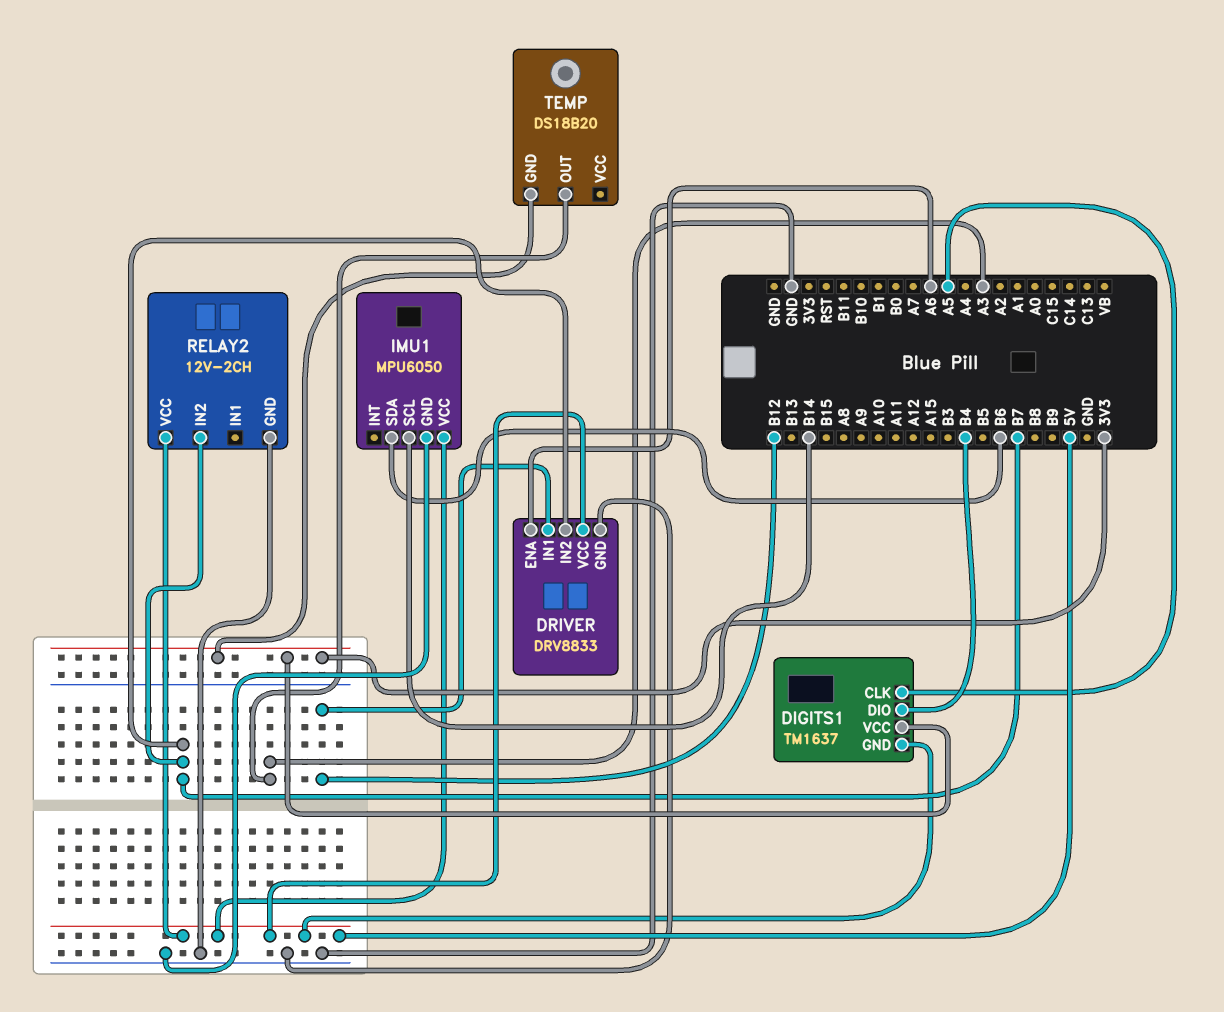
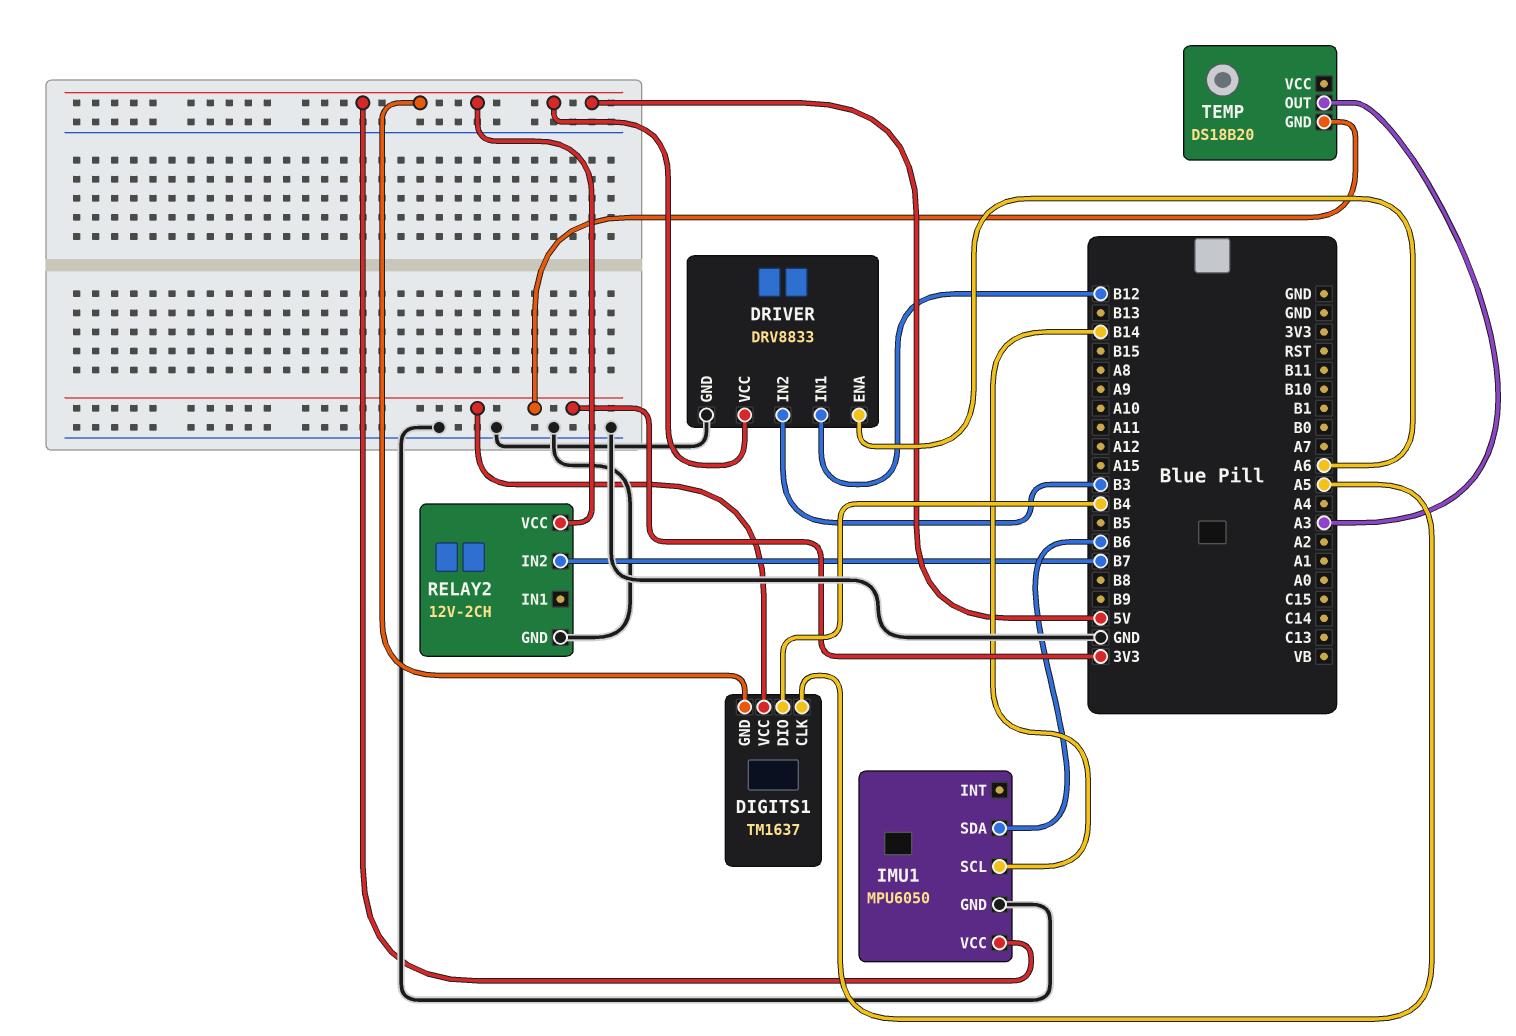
DRIVER pin IN2: B7 -> B3

